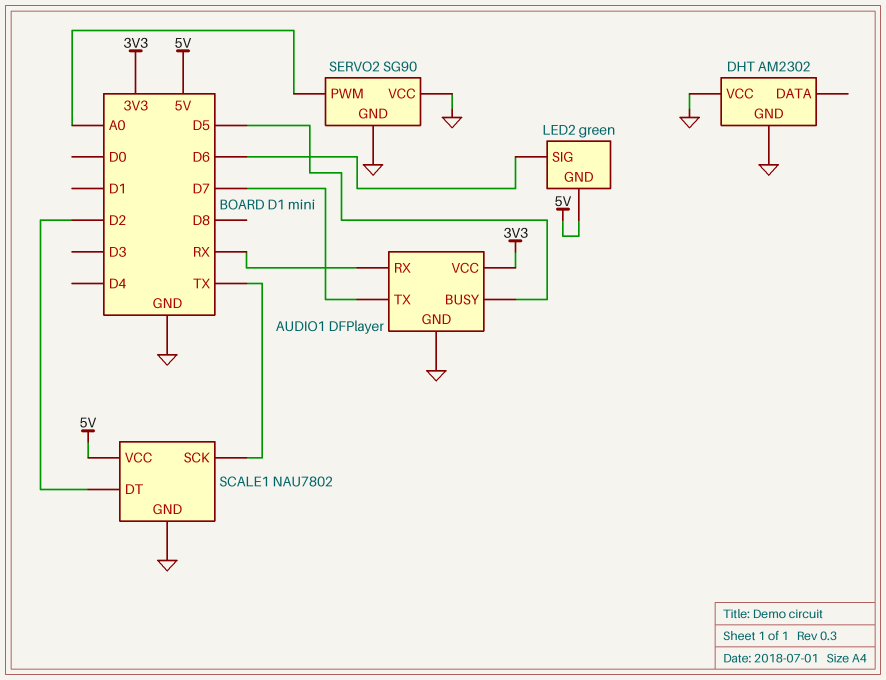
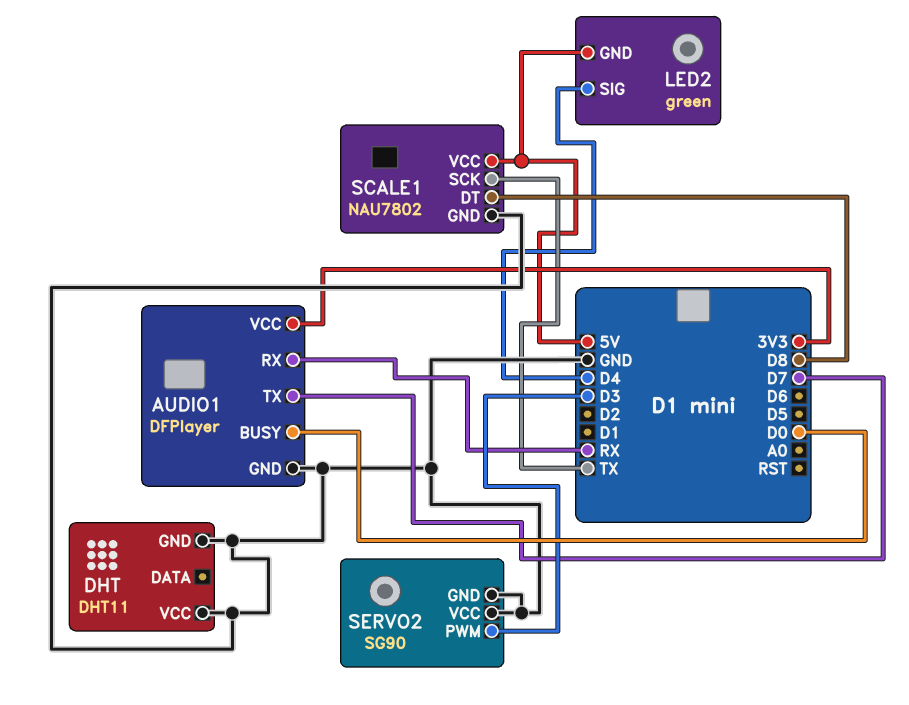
AUDIO1 pin BUSY: D5 -> D0
DHT: AM2302 -> DHT11
LED2 pin SIG: D6 -> D4
SCALE1 pin DT: D2 -> D8
SERVO2 pin PWM: A0 -> D3

